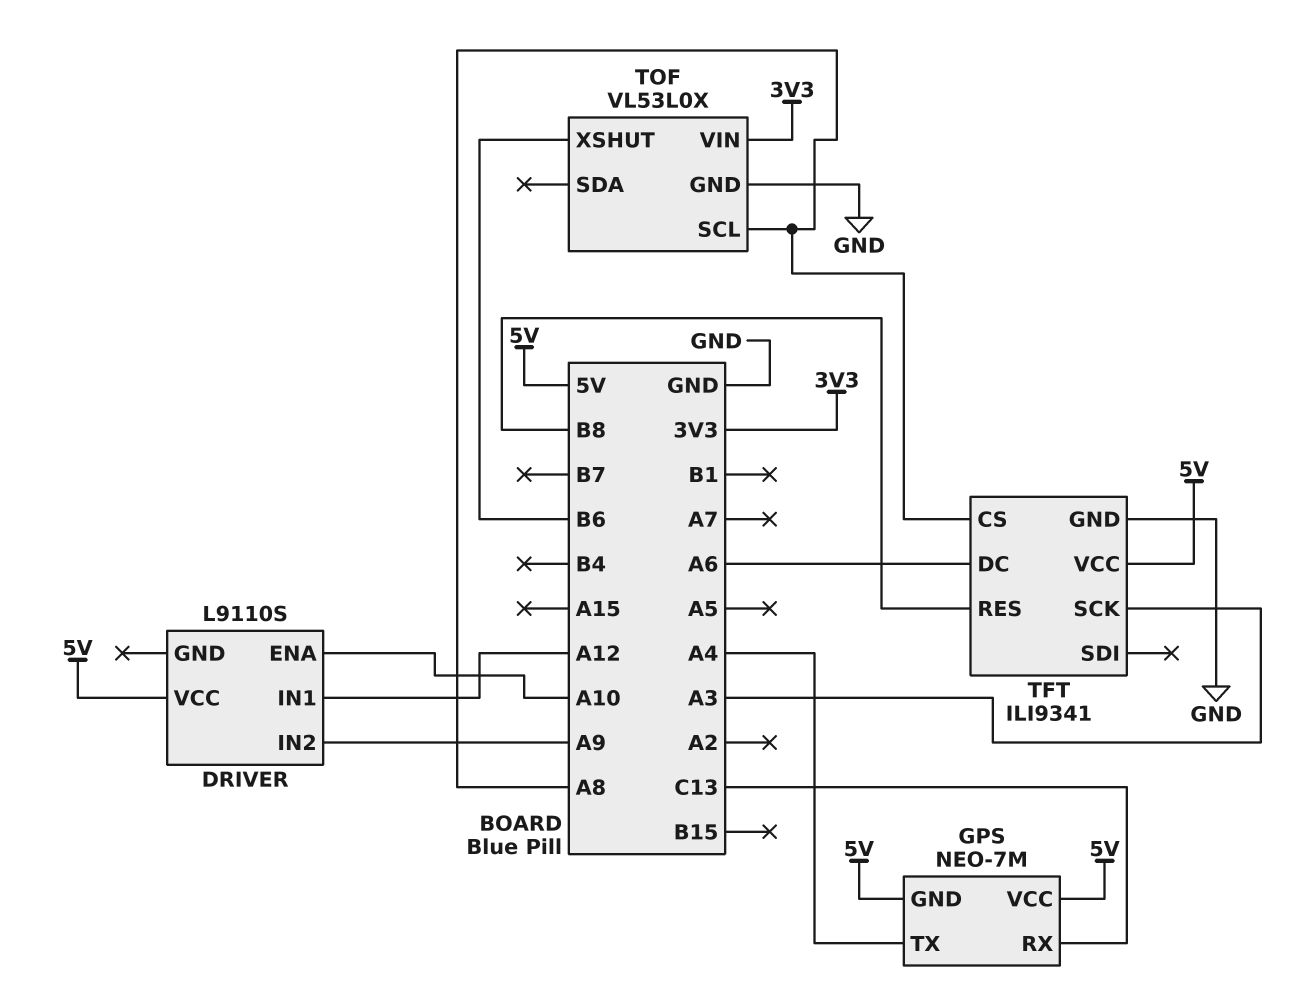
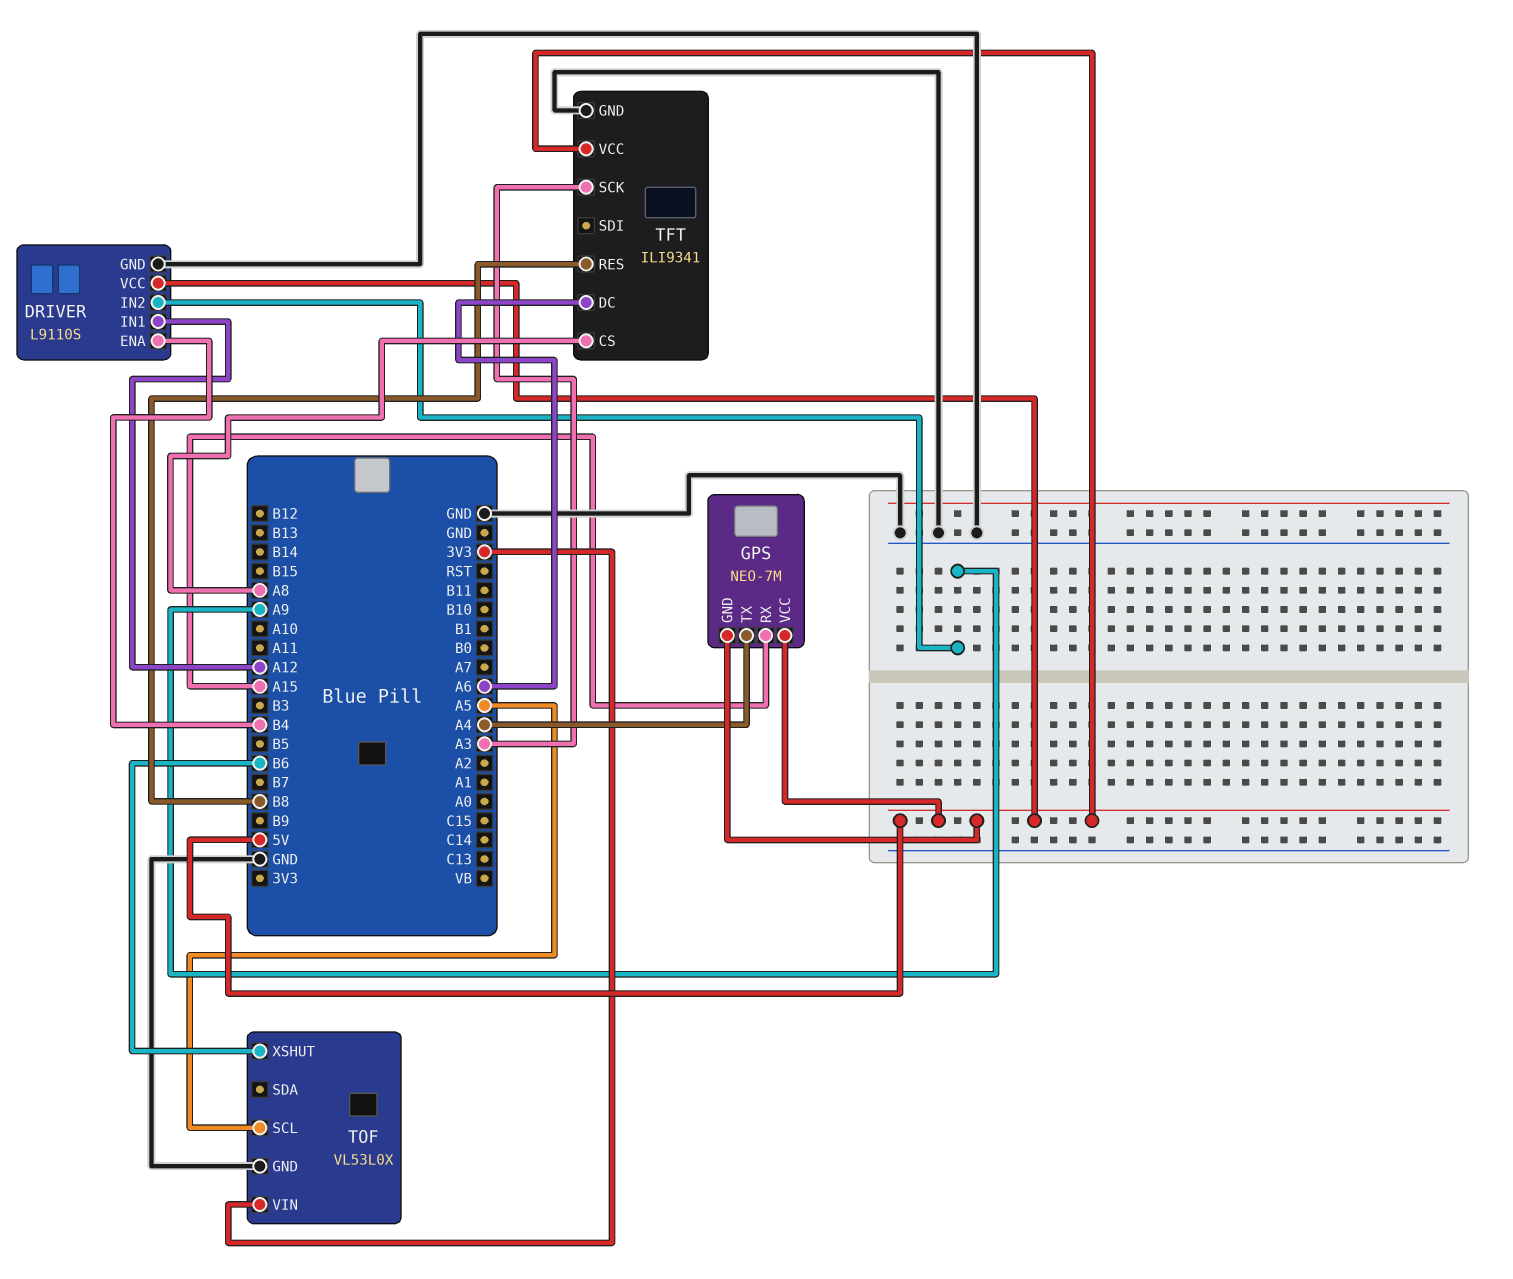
DRIVER pin ENA: A10 -> B4
DRIVER pin GND: none -> GND
GPS pin RX: C13 -> A15
TOF pin SCL: A8 -> A5

